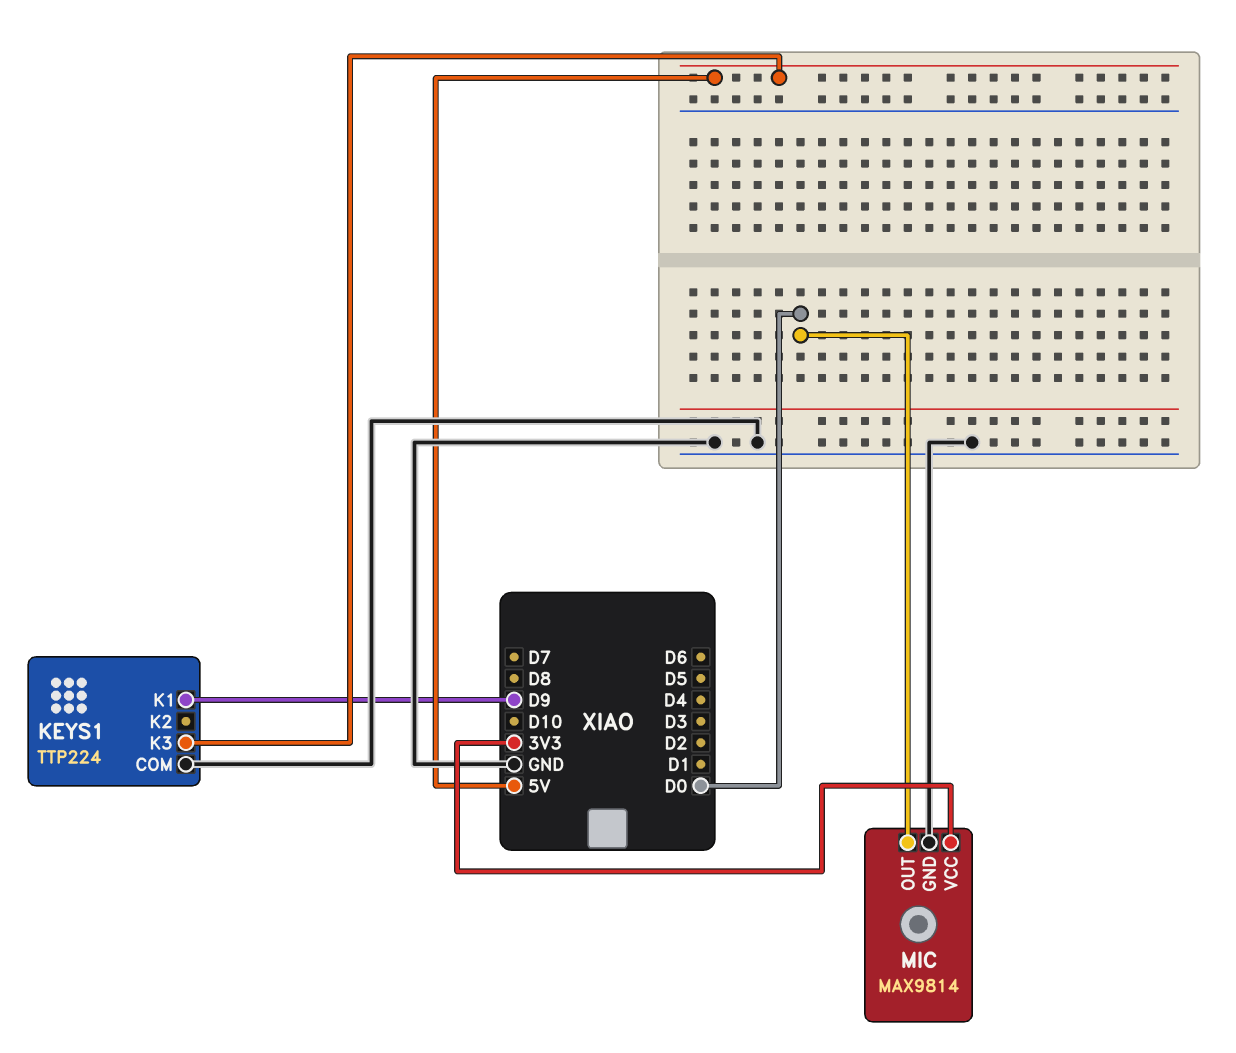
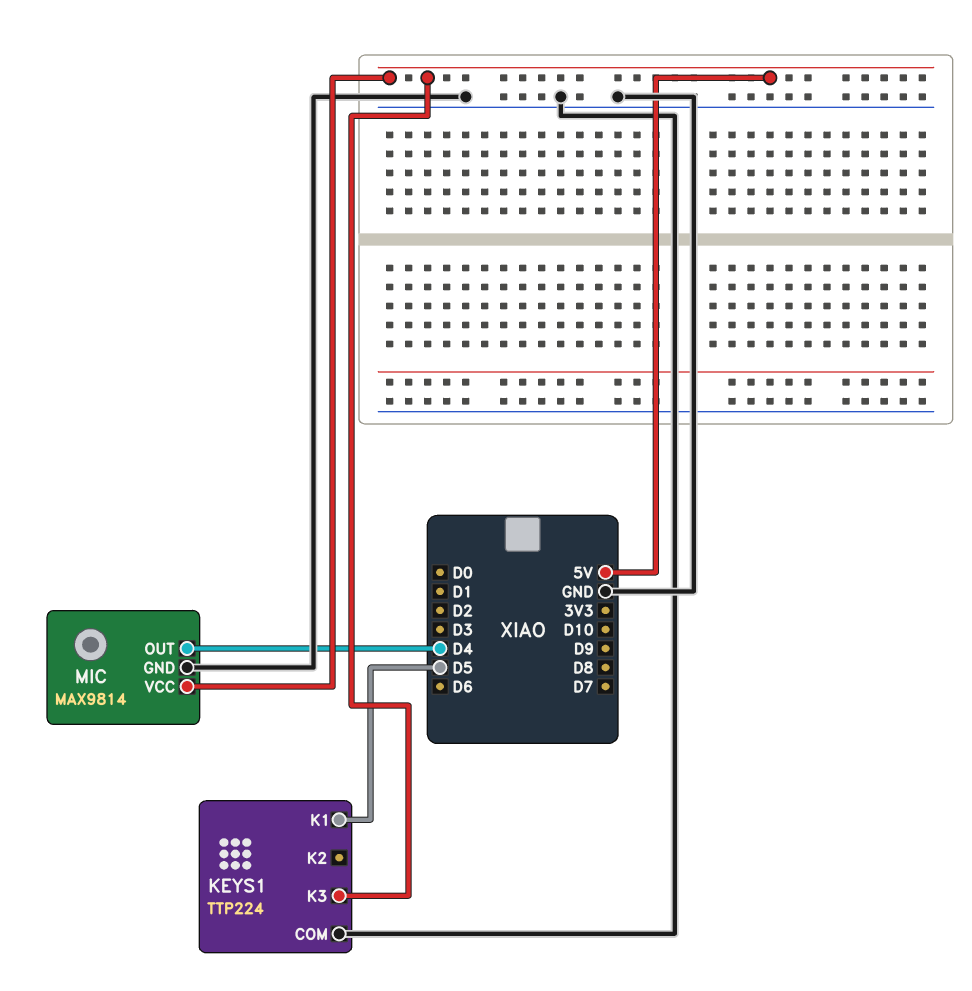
KEYS1 pin K1: D9 -> D5
MIC pin OUT: D0 -> D4
MIC pin VCC: 3V3 -> 5V

